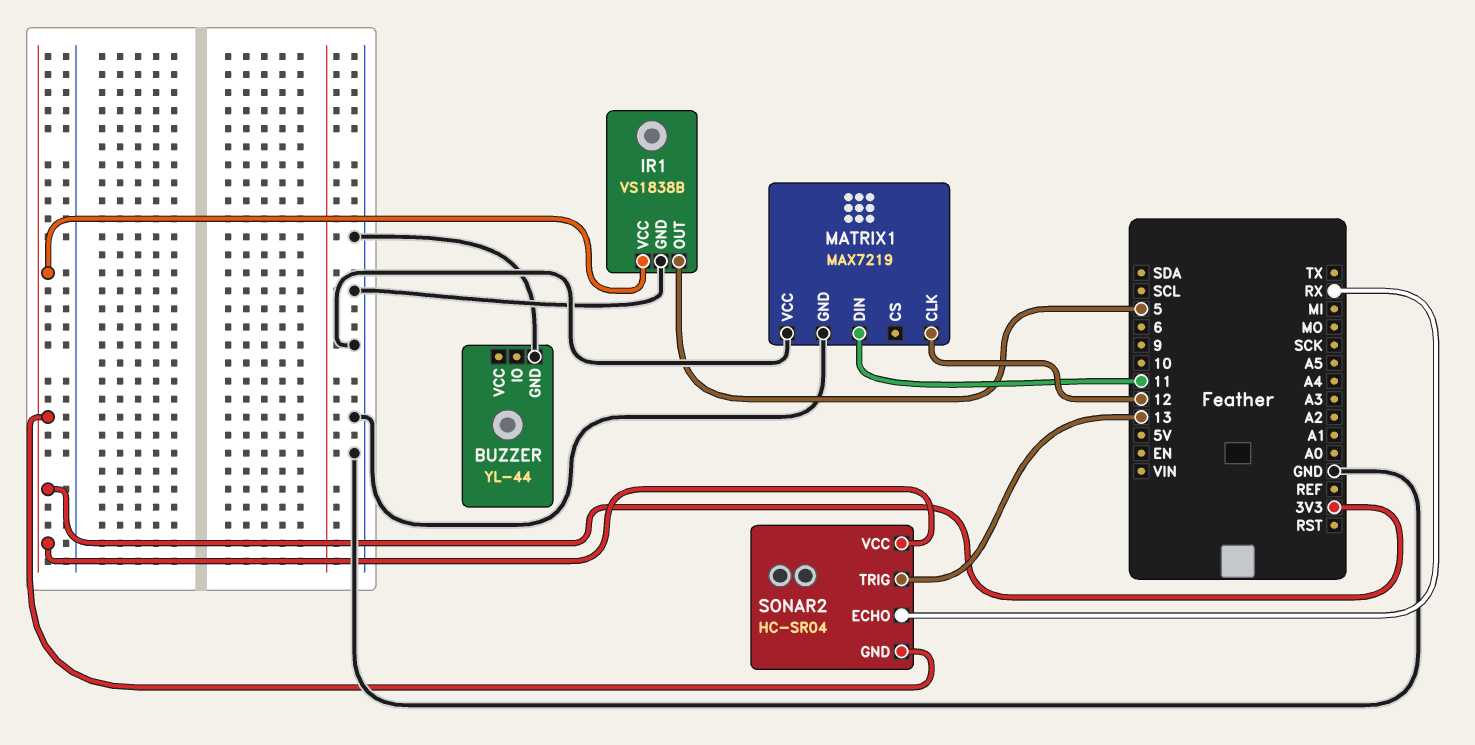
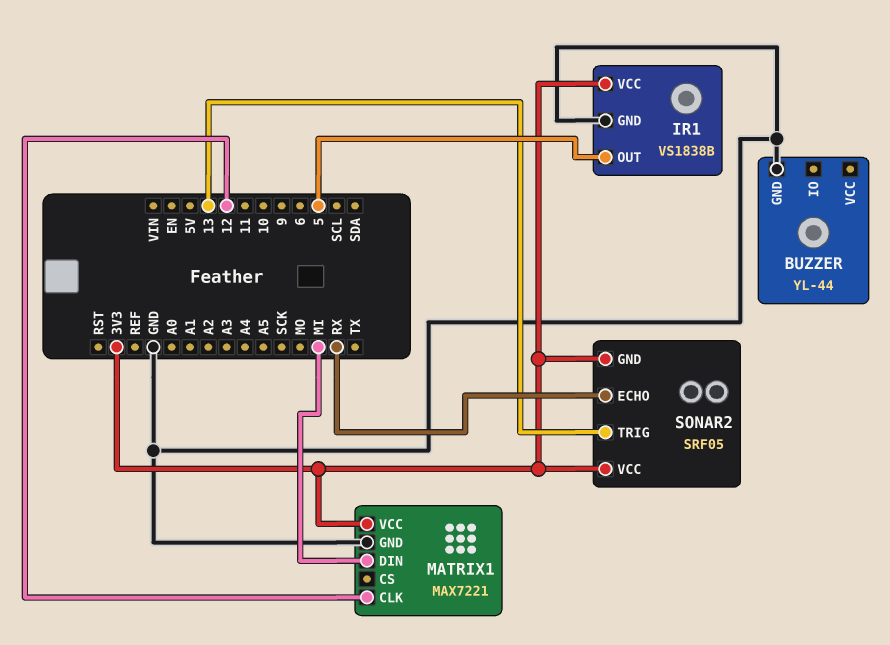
MATRIX1: MAX7219 -> MAX7221
MATRIX1 pin DIN: 11 -> MI
MATRIX1 pin VCC: GND -> 3V3
SONAR2: HC-SR04 -> SRF05

